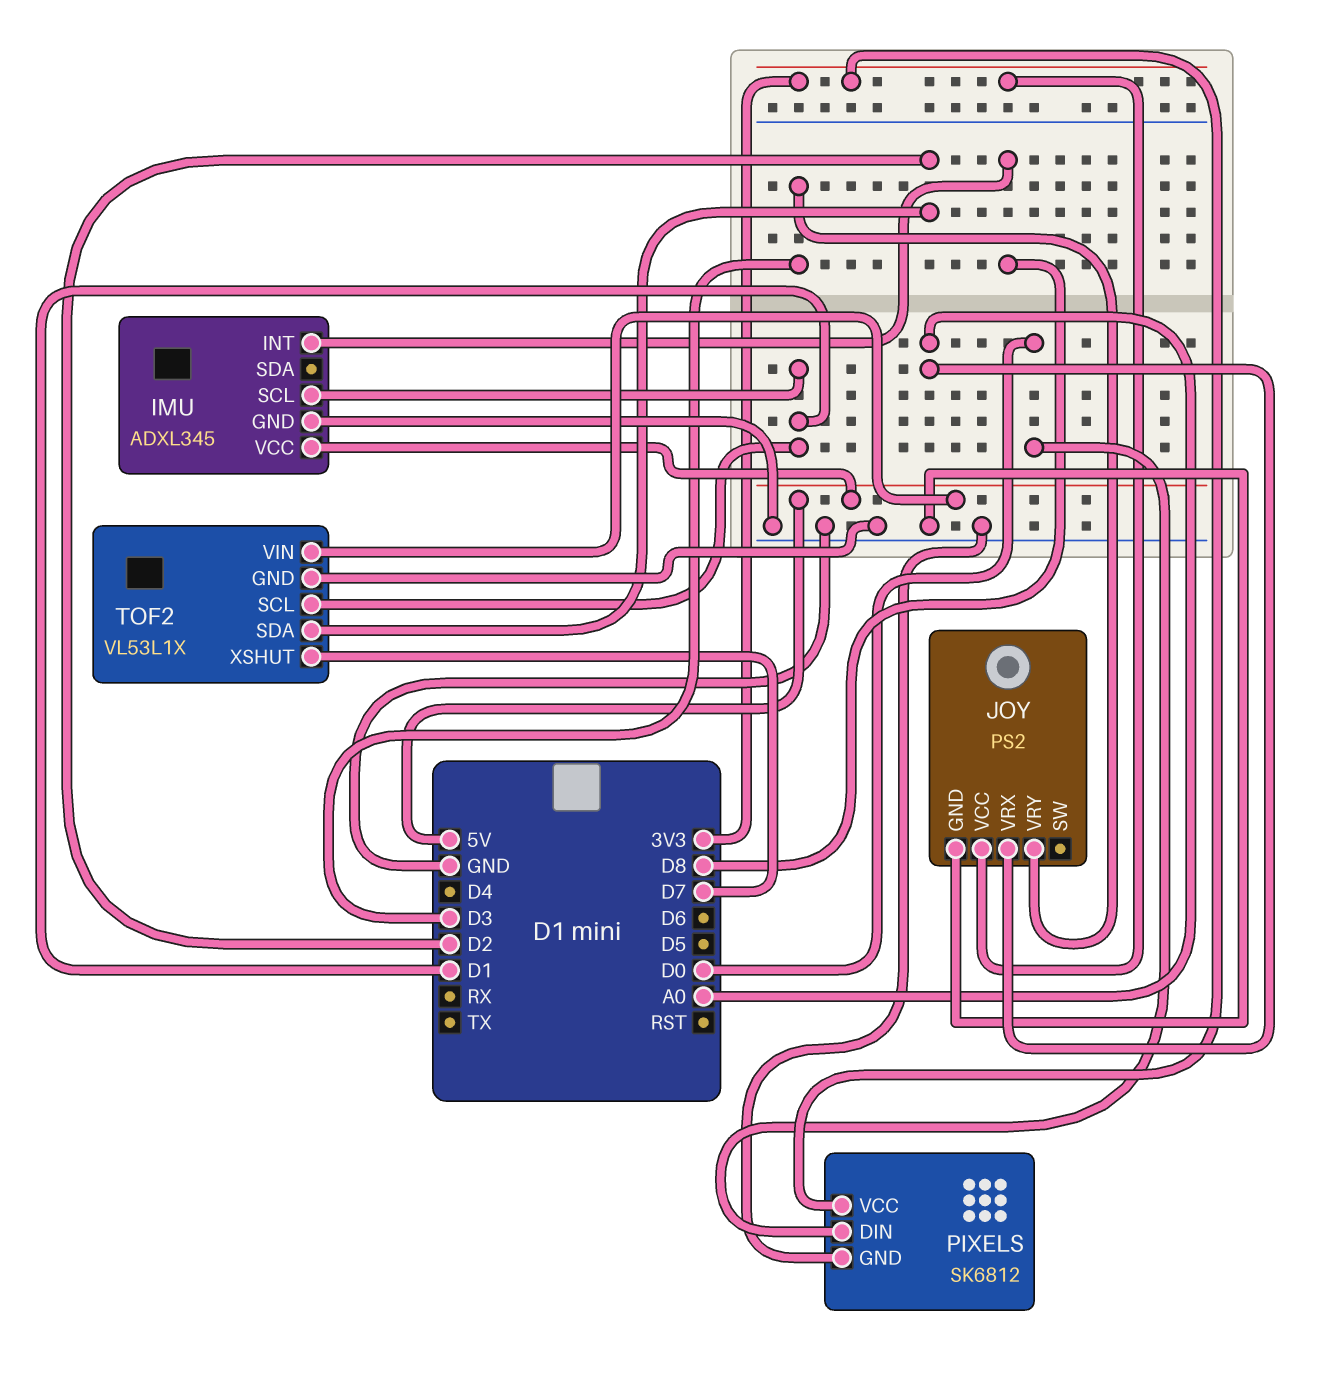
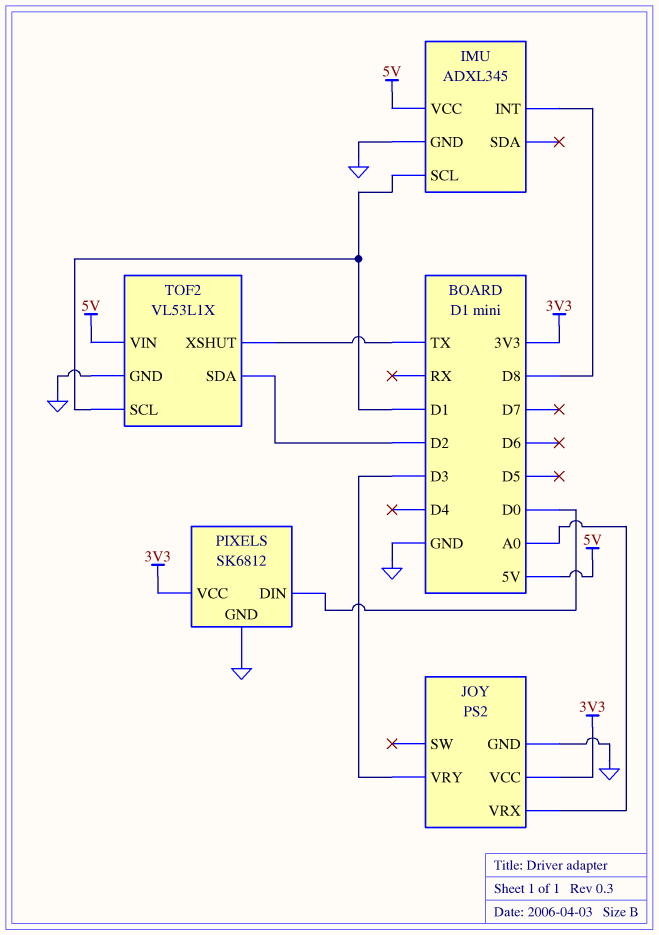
TOF2 pin XSHUT: D7 -> TX

